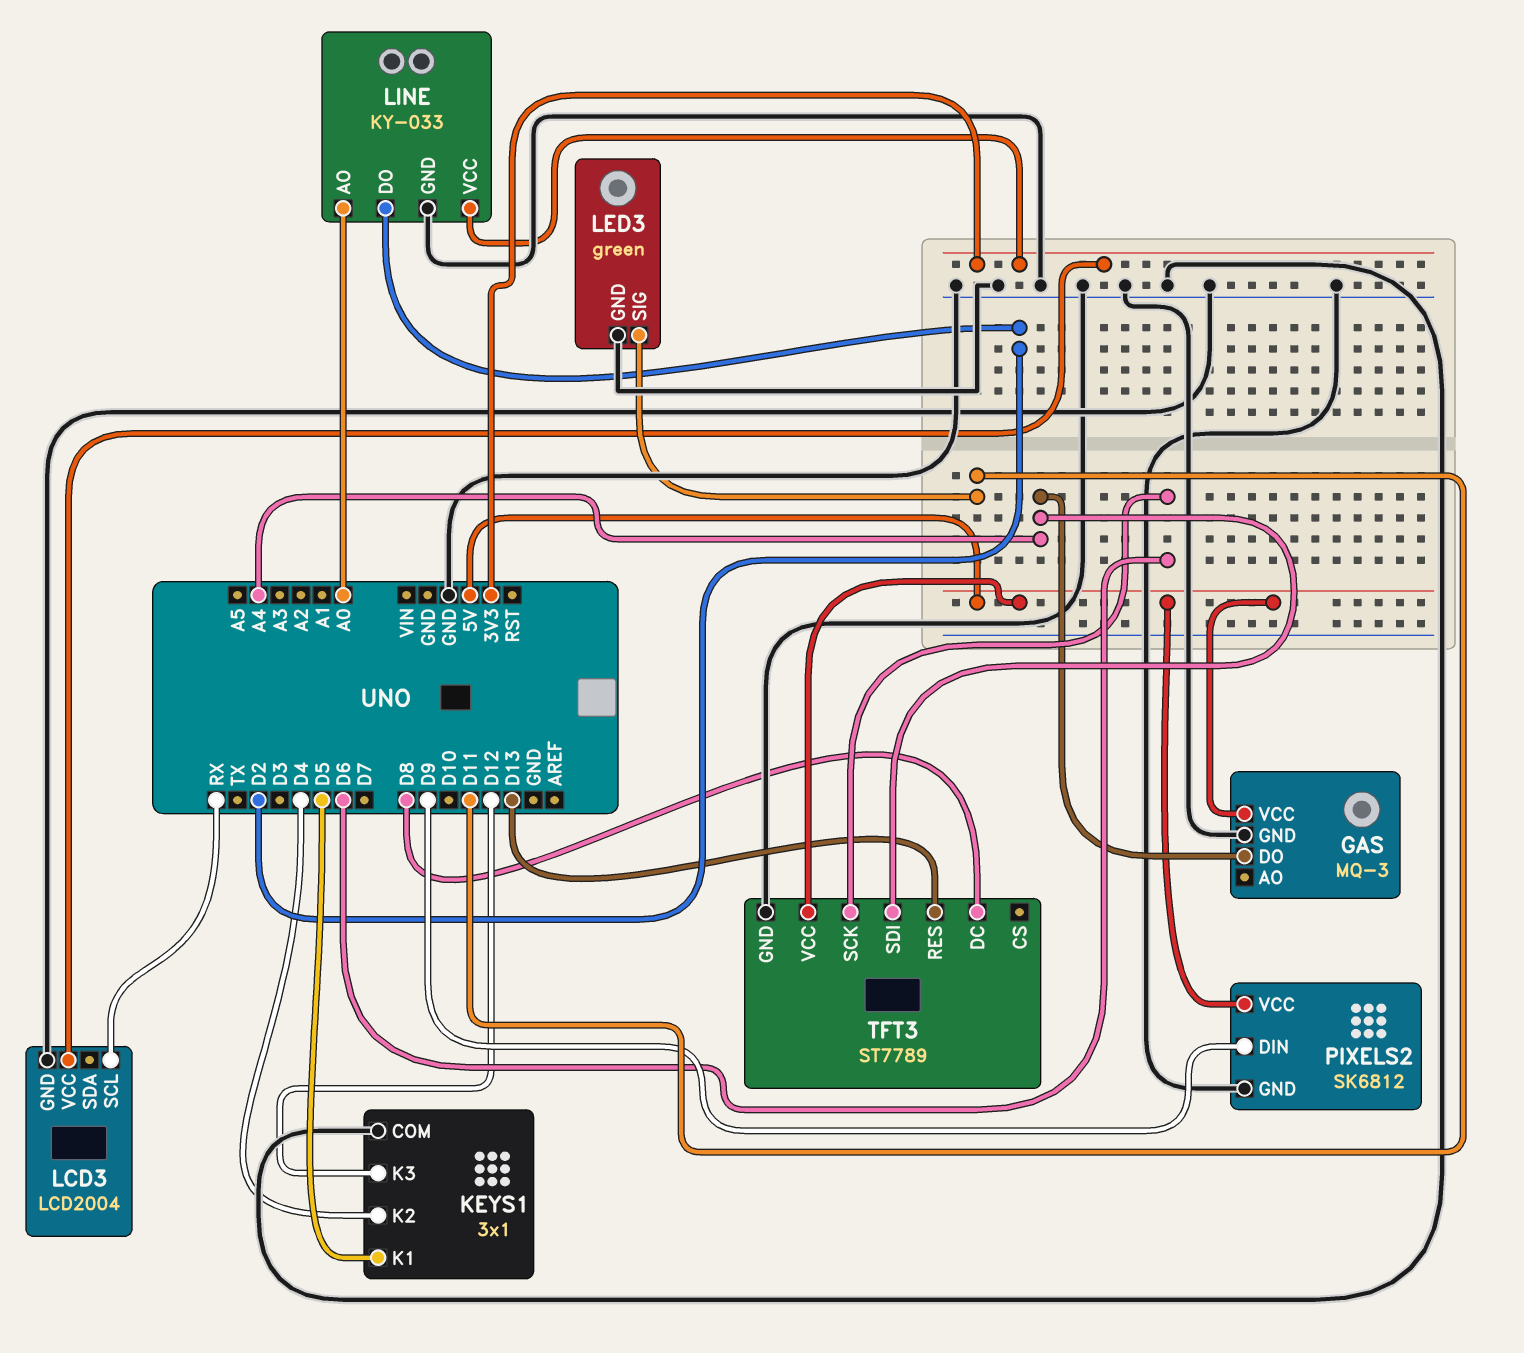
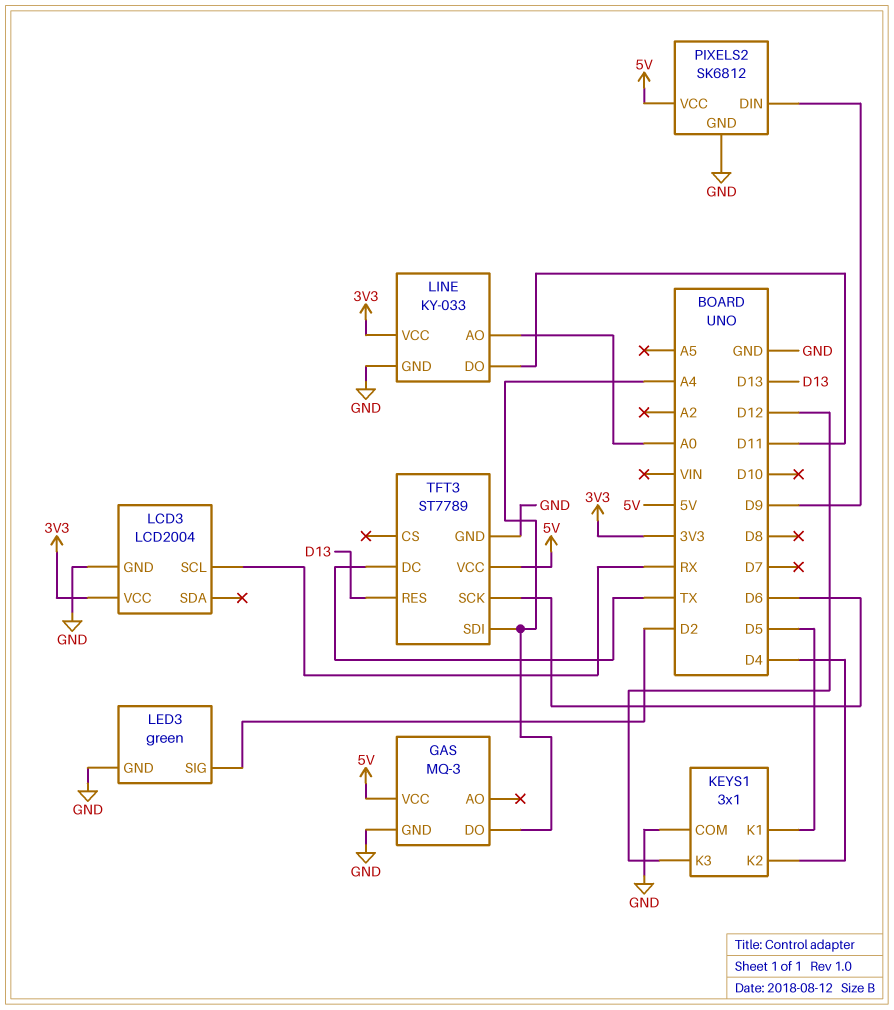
LED3 pin SIG: D11 -> D2
LINE pin DO: D2 -> D11
TFT3 pin DC: D8 -> TX

